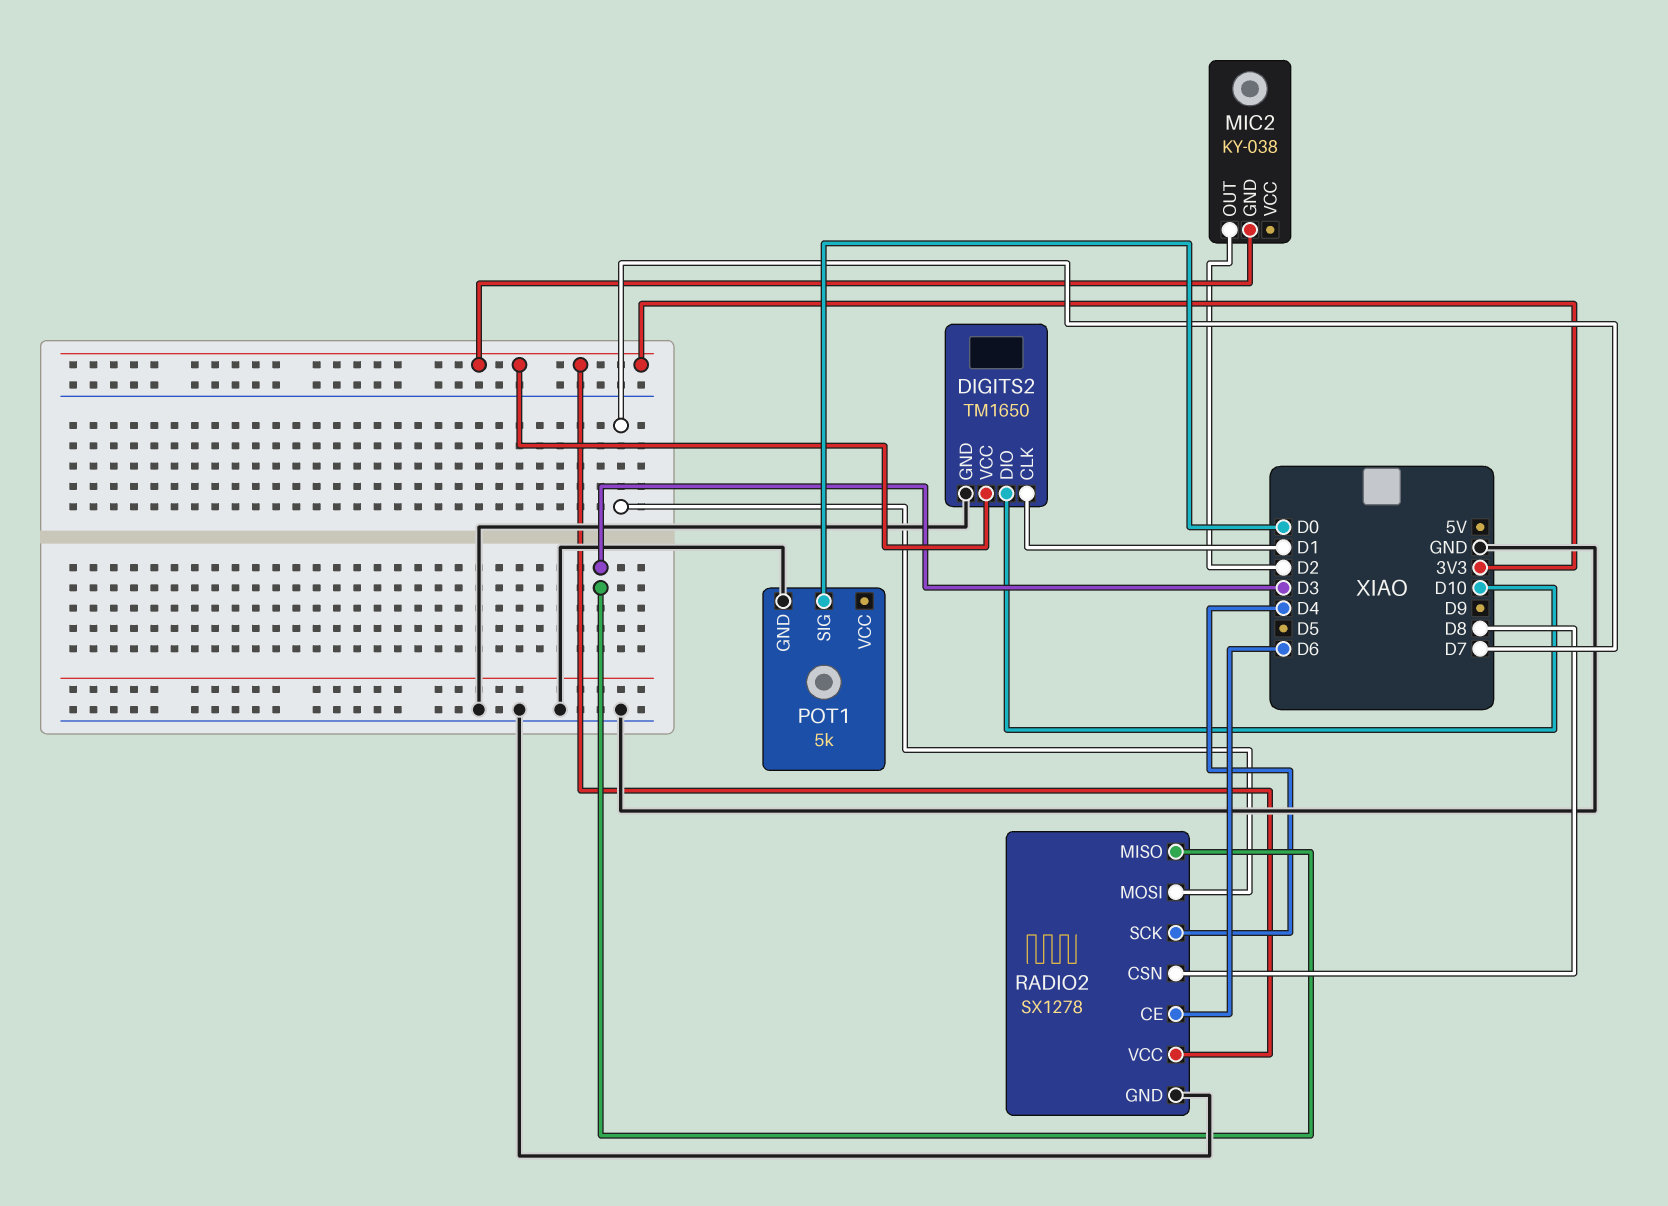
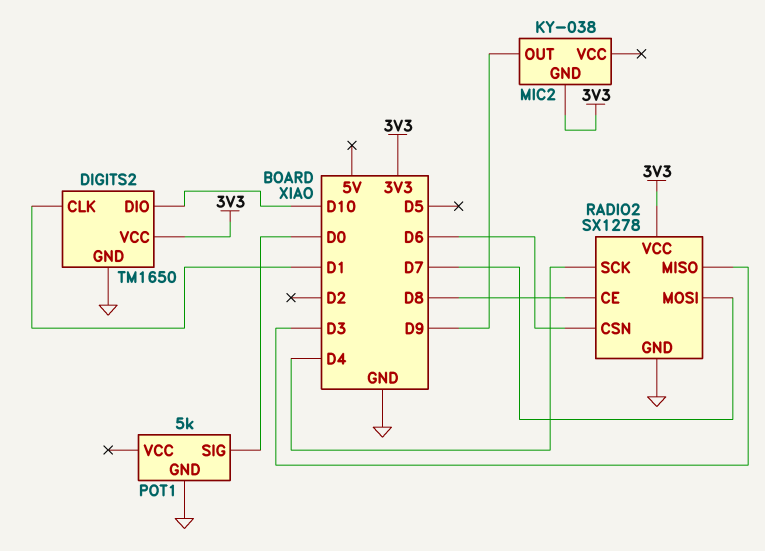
MIC2 pin OUT: D2 -> D9
RADIO2 pin CE: D6 -> D8
RADIO2 pin CSN: D8 -> D6

